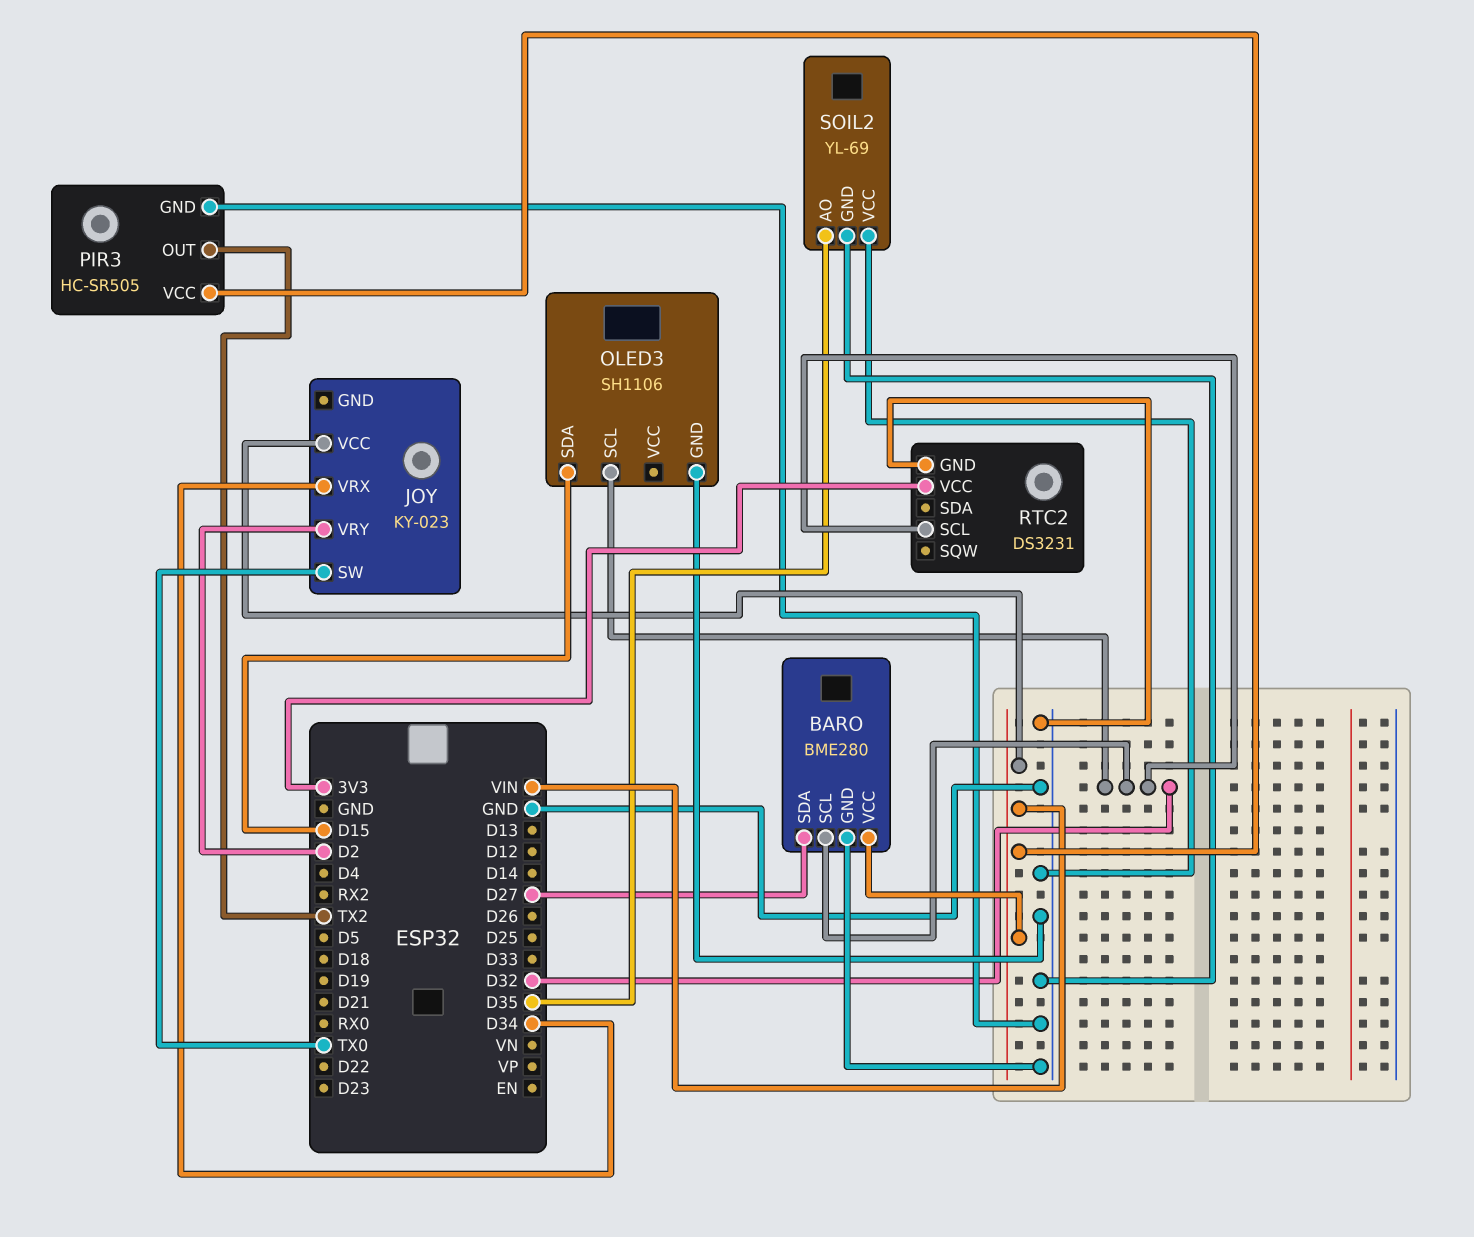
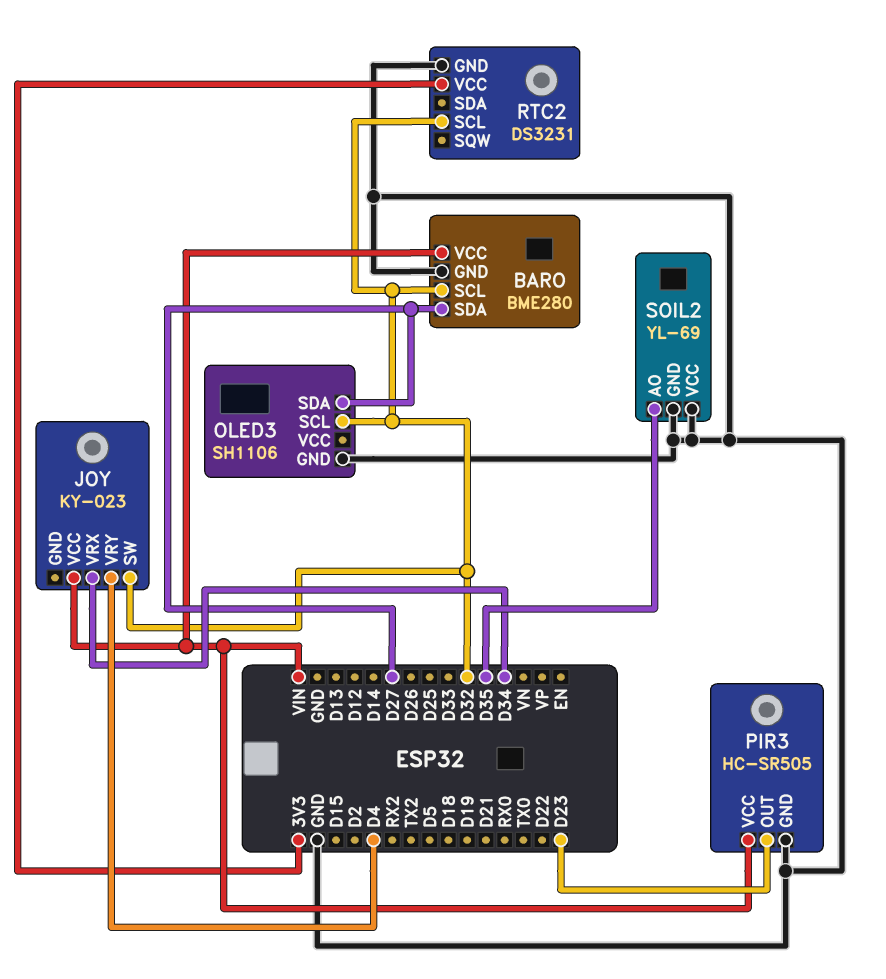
JOY pin SW: TX0 -> D32
JOY pin VRY: D2 -> D4
OLED3 pin SDA: D15 -> D27
PIR3 pin OUT: TX2 -> D23

